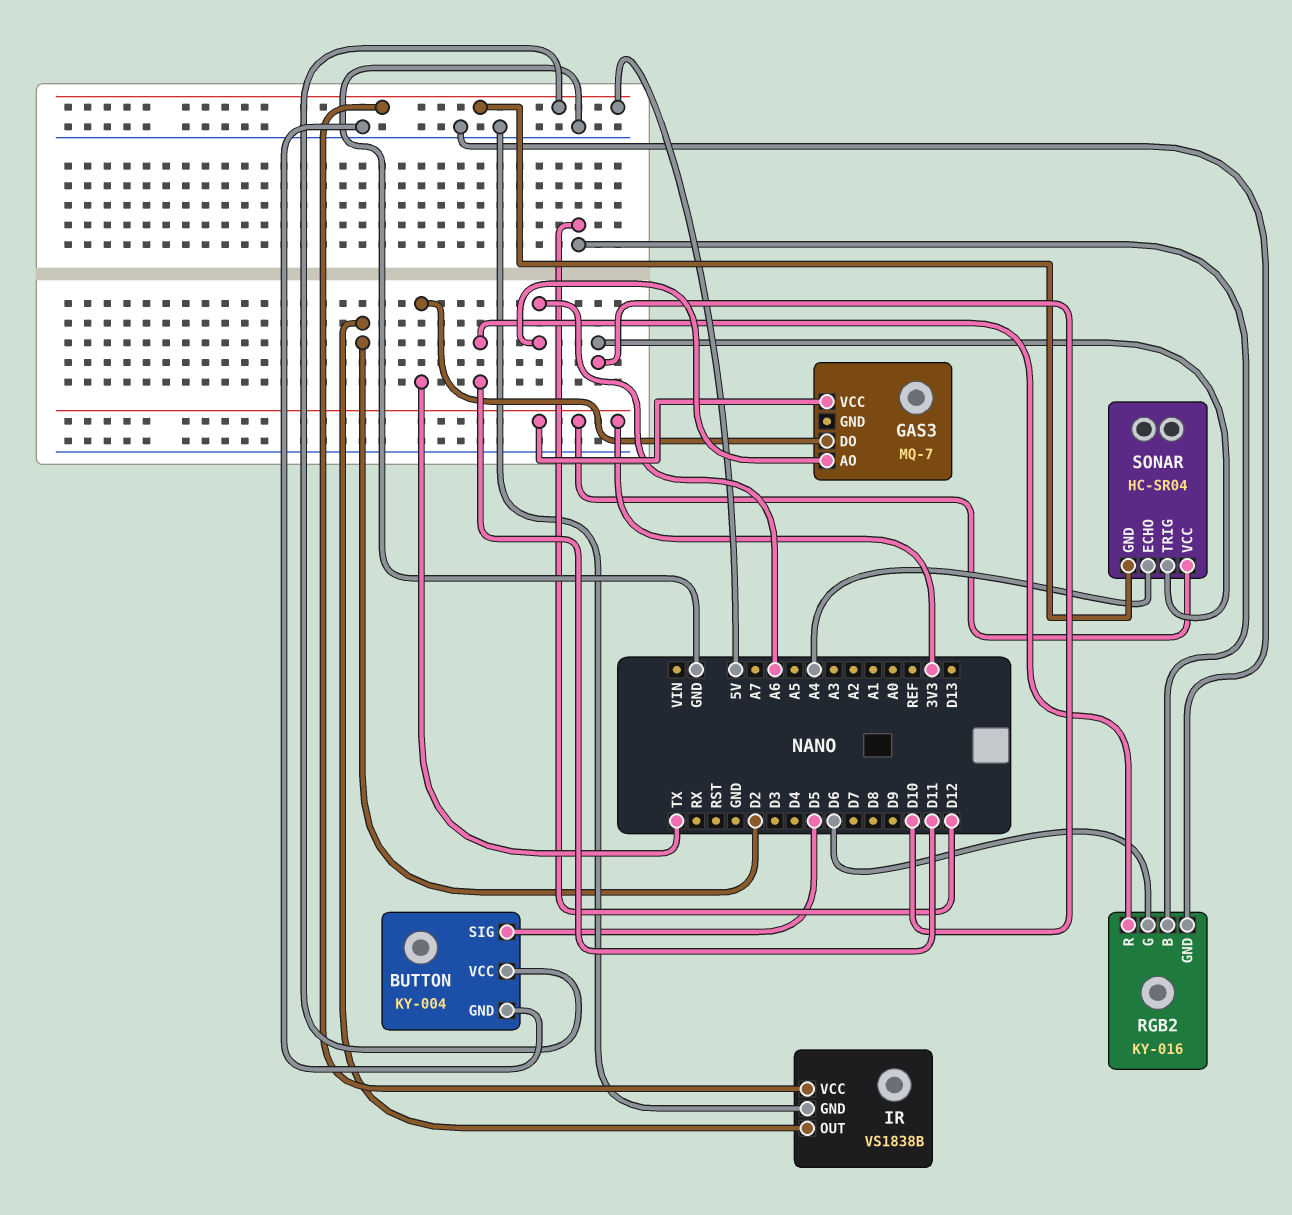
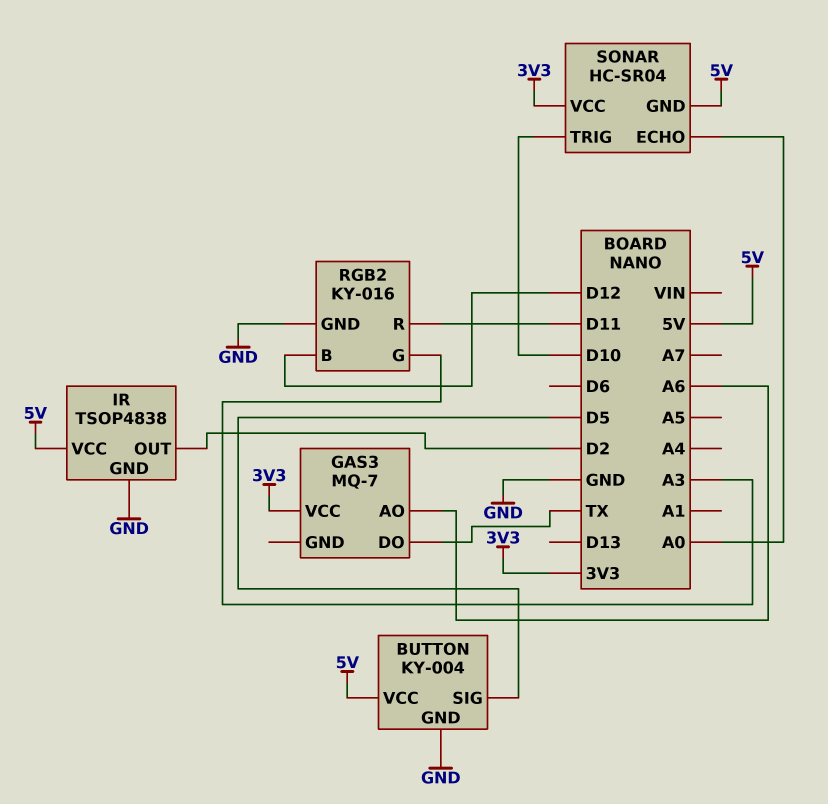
IR: VS1838B -> TSOP4838
RGB2 pin G: D6 -> A3
SONAR pin ECHO: A4 -> A0

